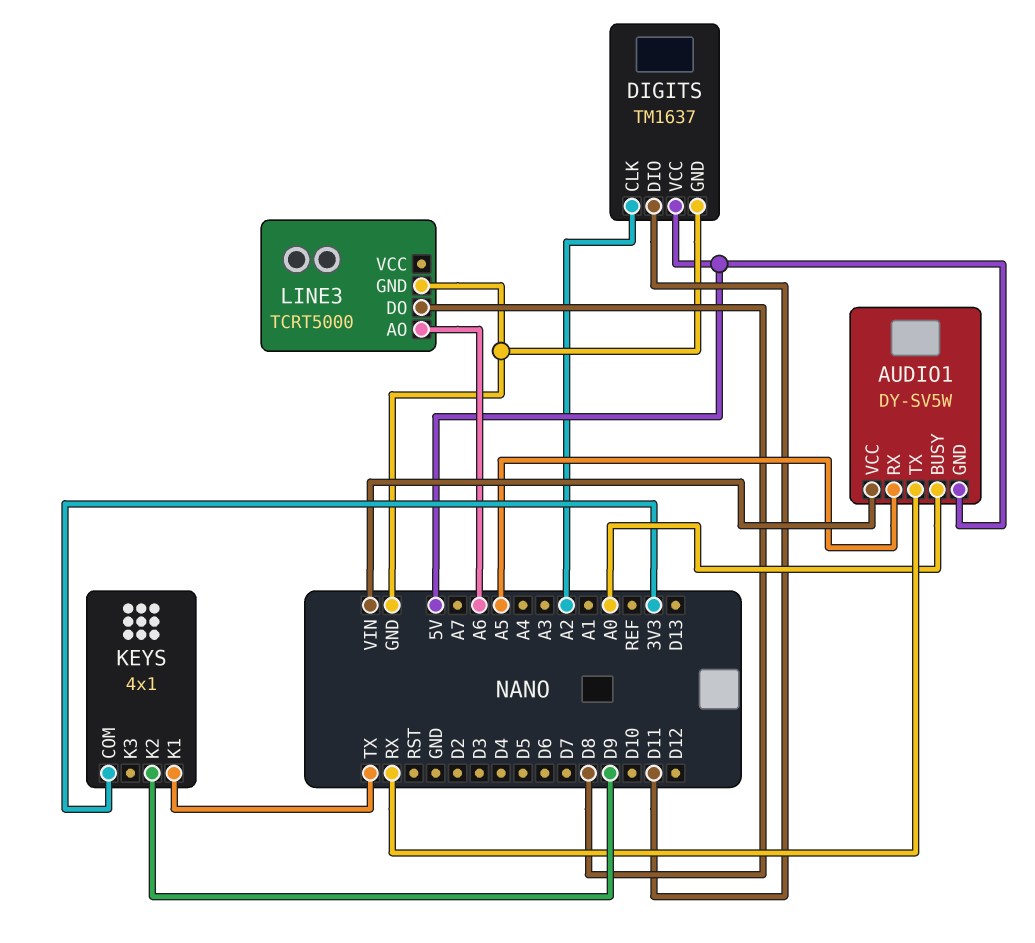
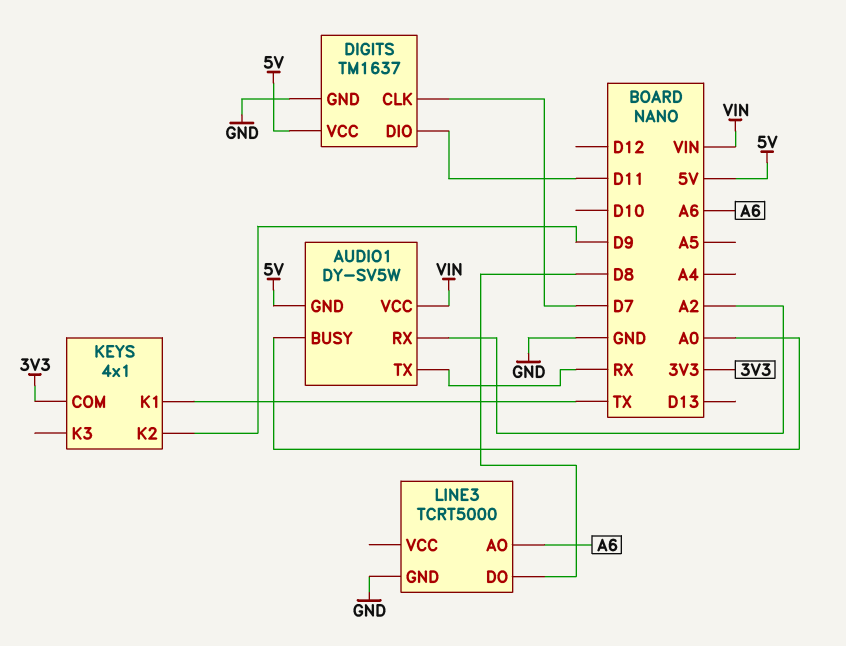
AUDIO1 pin RX: A5 -> A2
DIGITS pin CLK: A2 -> D7

